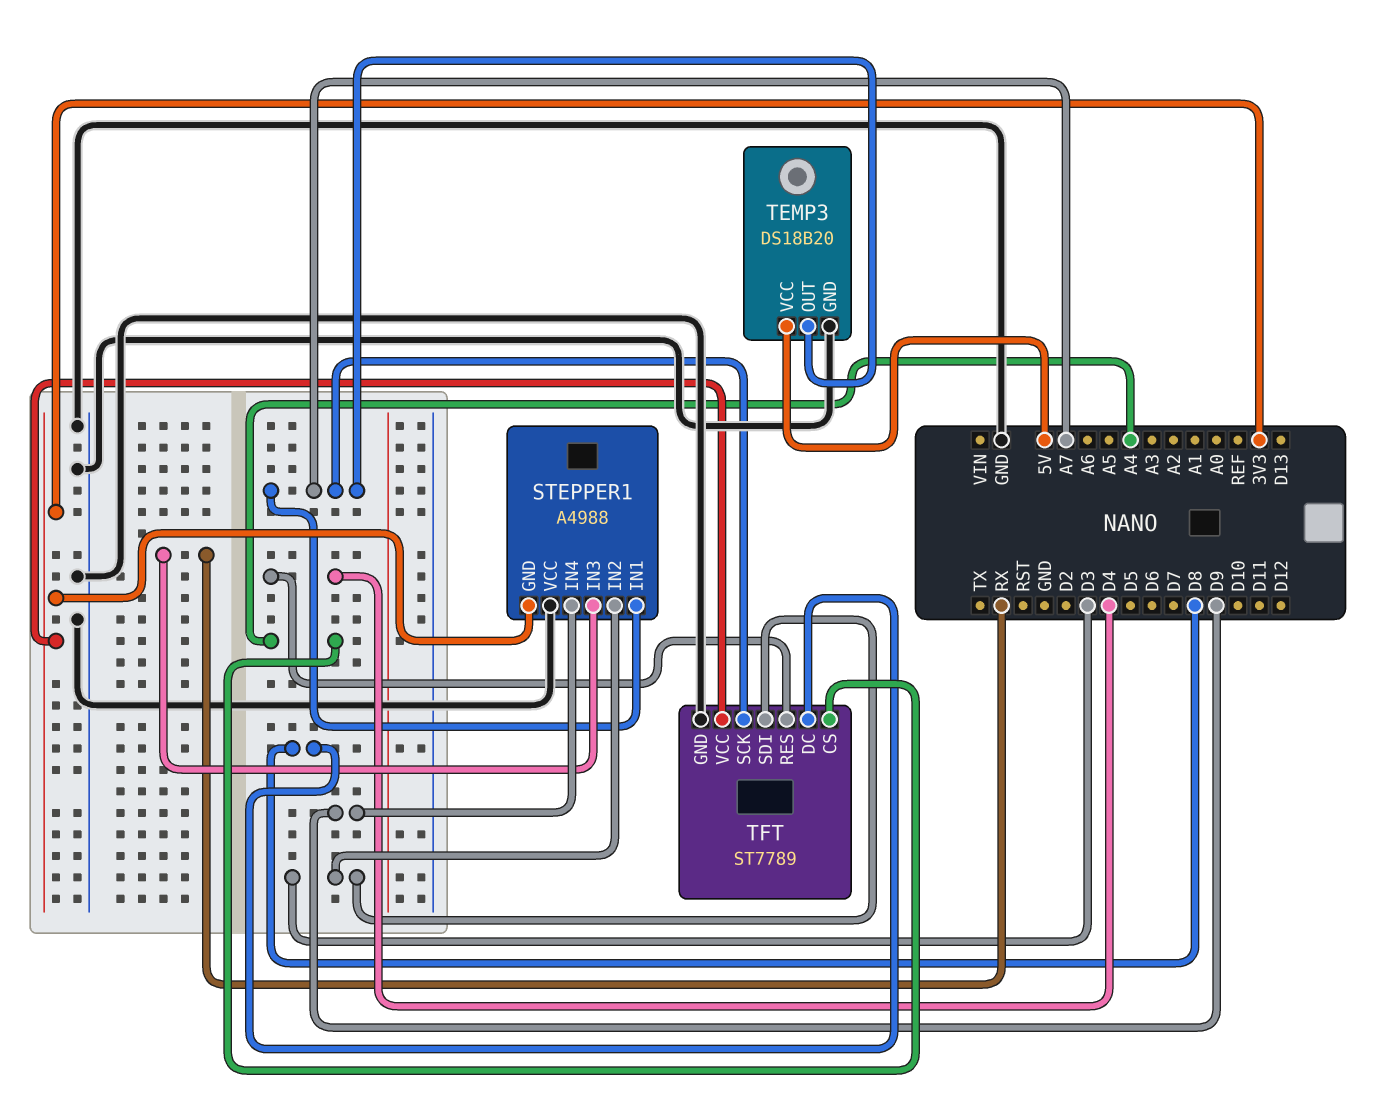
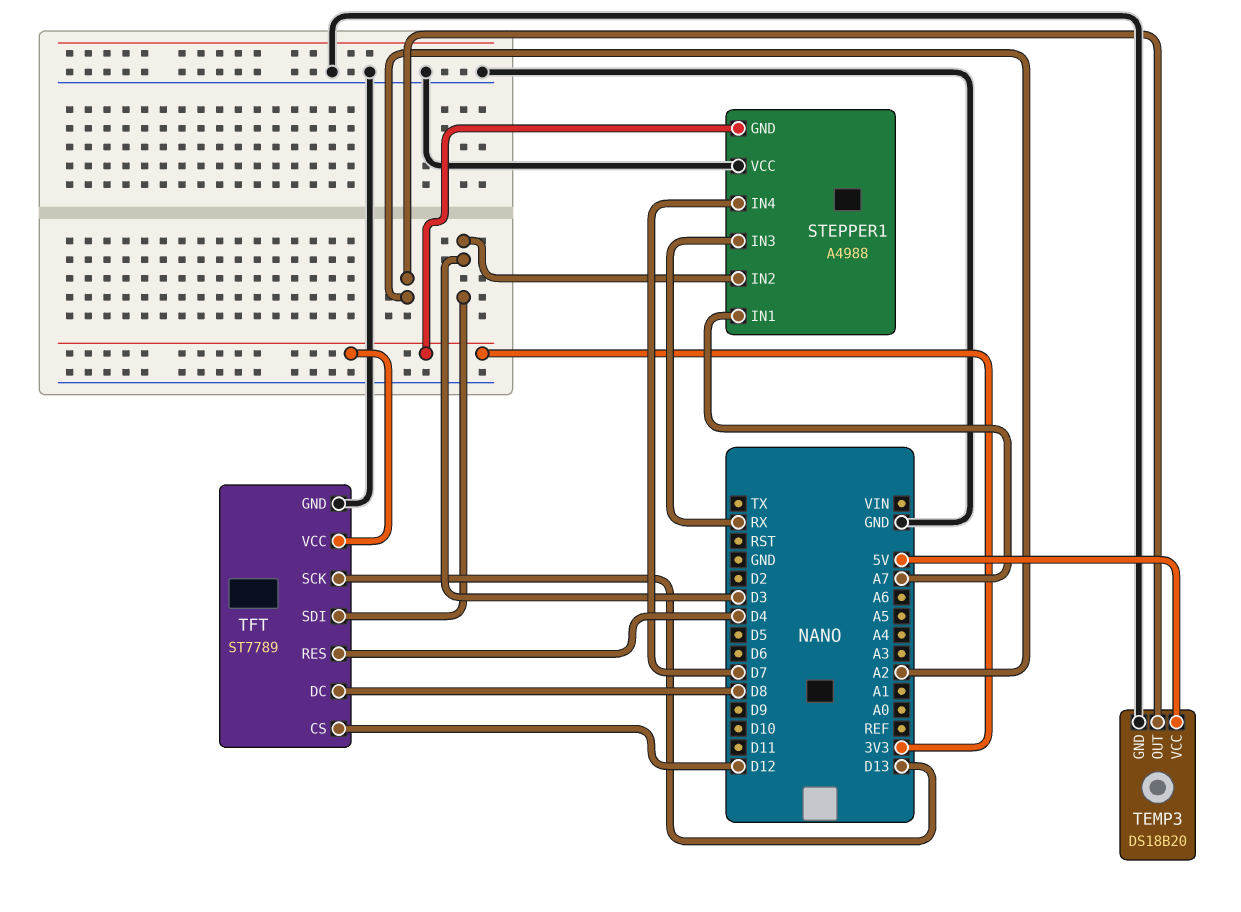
STEPPER1 pin IN4: D9 -> D7
TEMP3 pin OUT: A7 -> A2
TFT pin CS: A4 -> D12
TFT pin SCK: A7 -> D13

